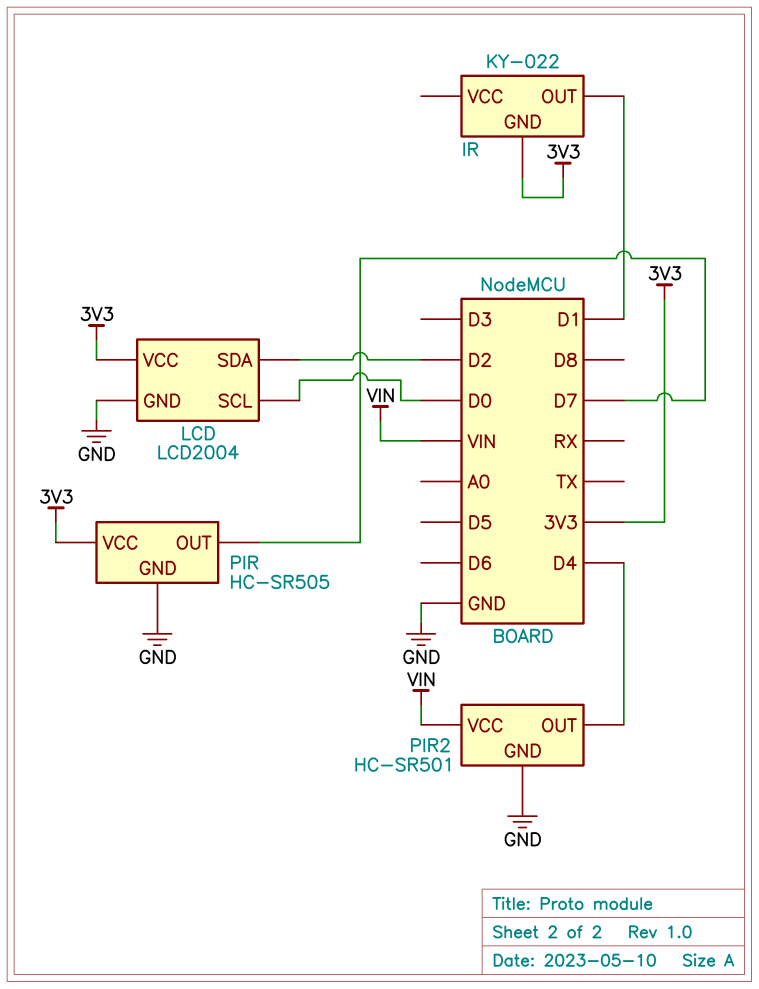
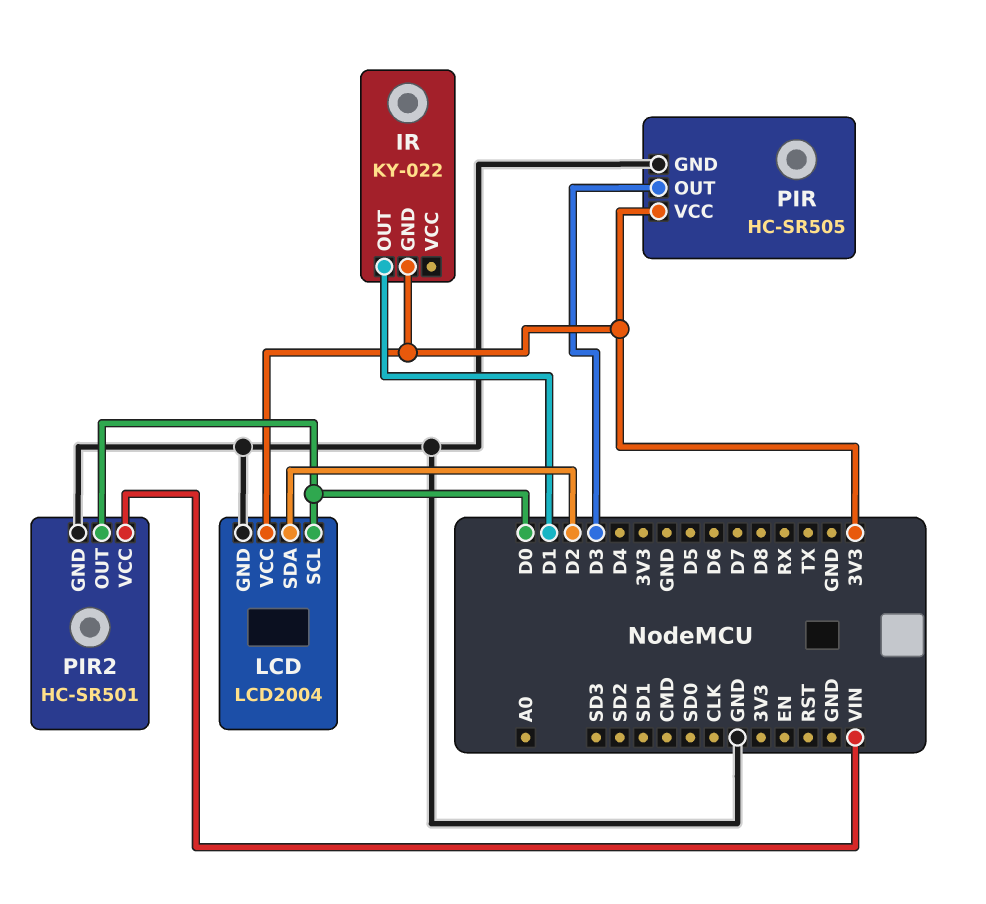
PIR pin OUT: D7 -> D3
PIR2 pin OUT: D4 -> D0

